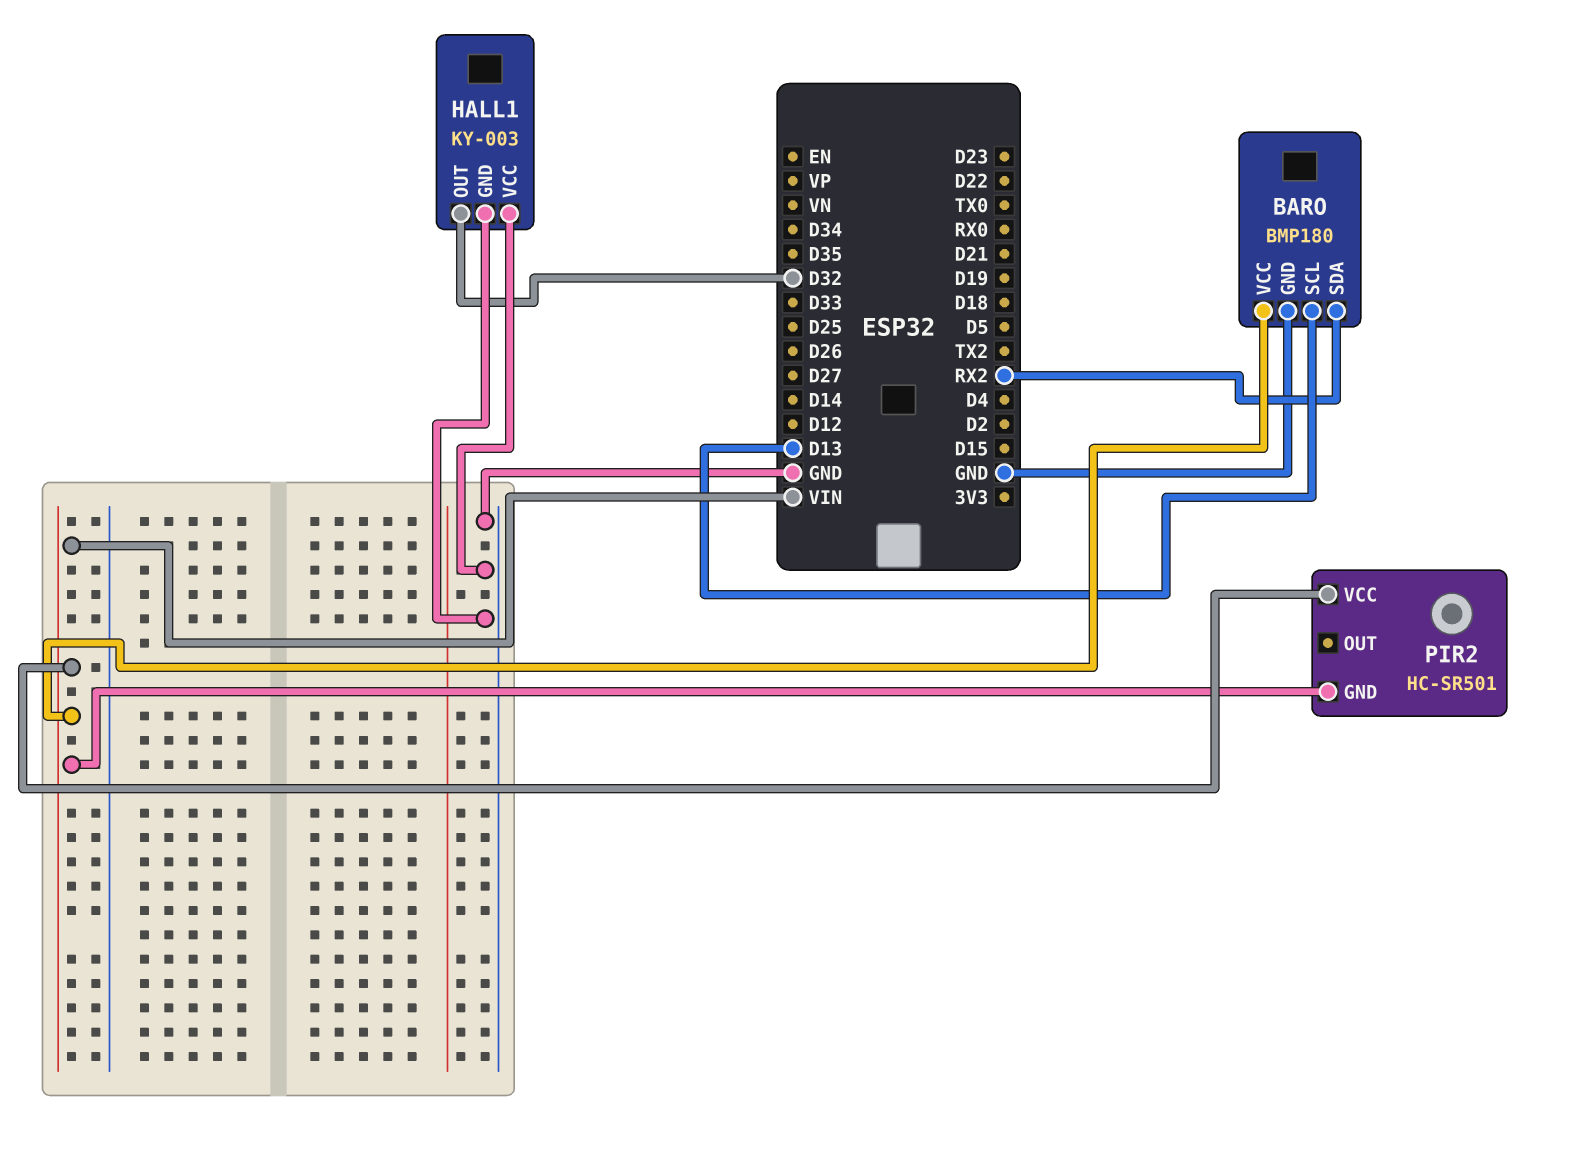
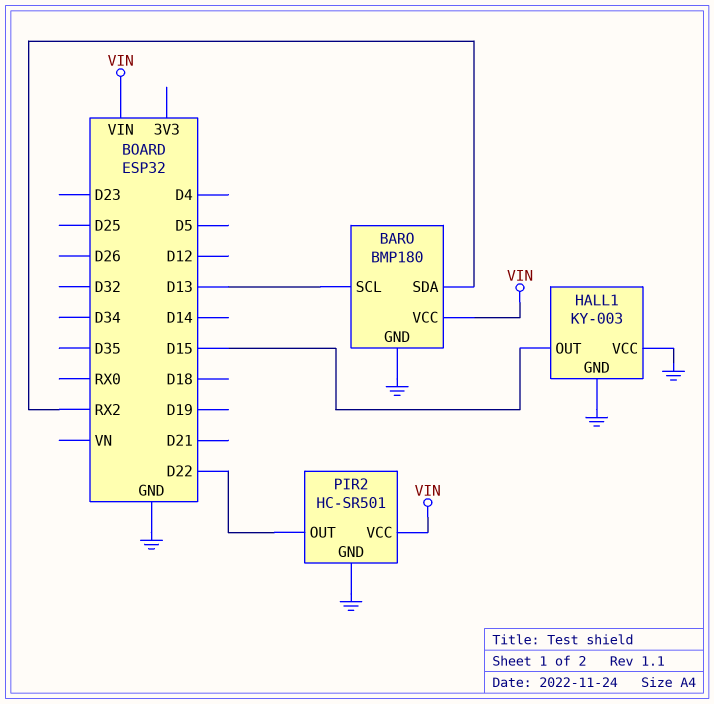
HALL1 pin OUT: D32 -> D15
PIR2 pin GND: VIN -> GND
PIR2 pin OUT: none -> D22

